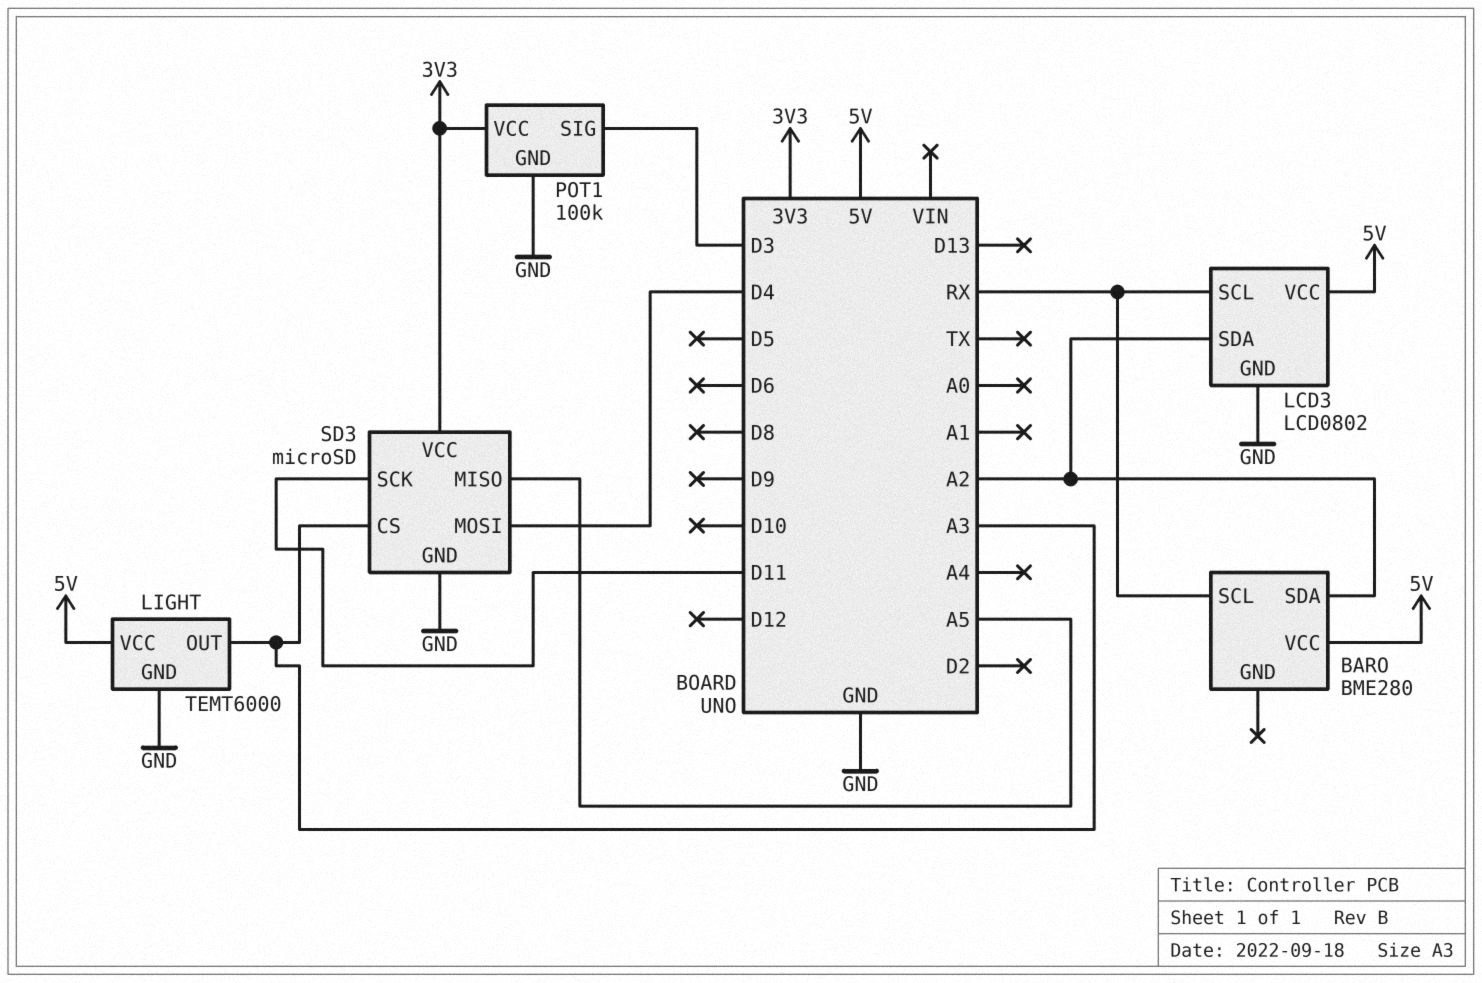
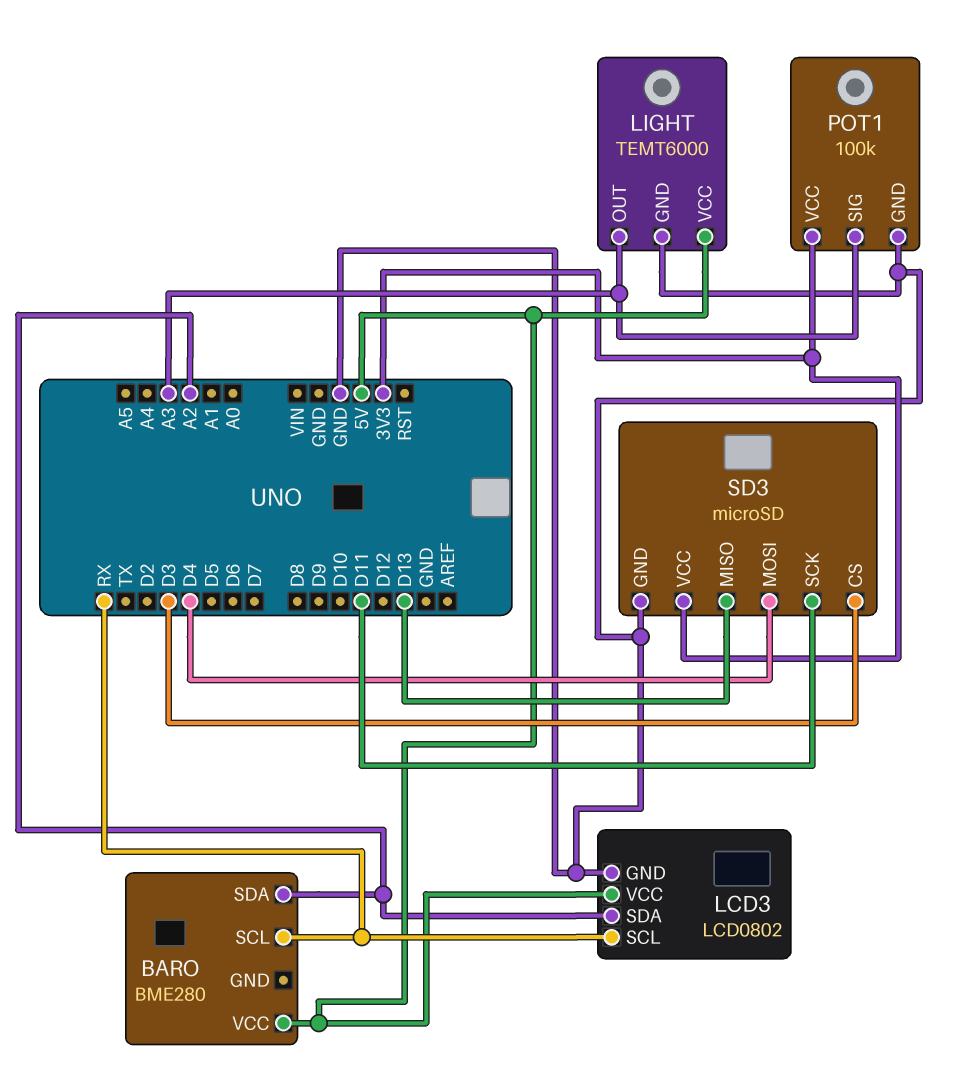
POT1 pin SIG: D3 -> A3
SD3 pin CS: A3 -> D3
SD3 pin MISO: A5 -> D13

